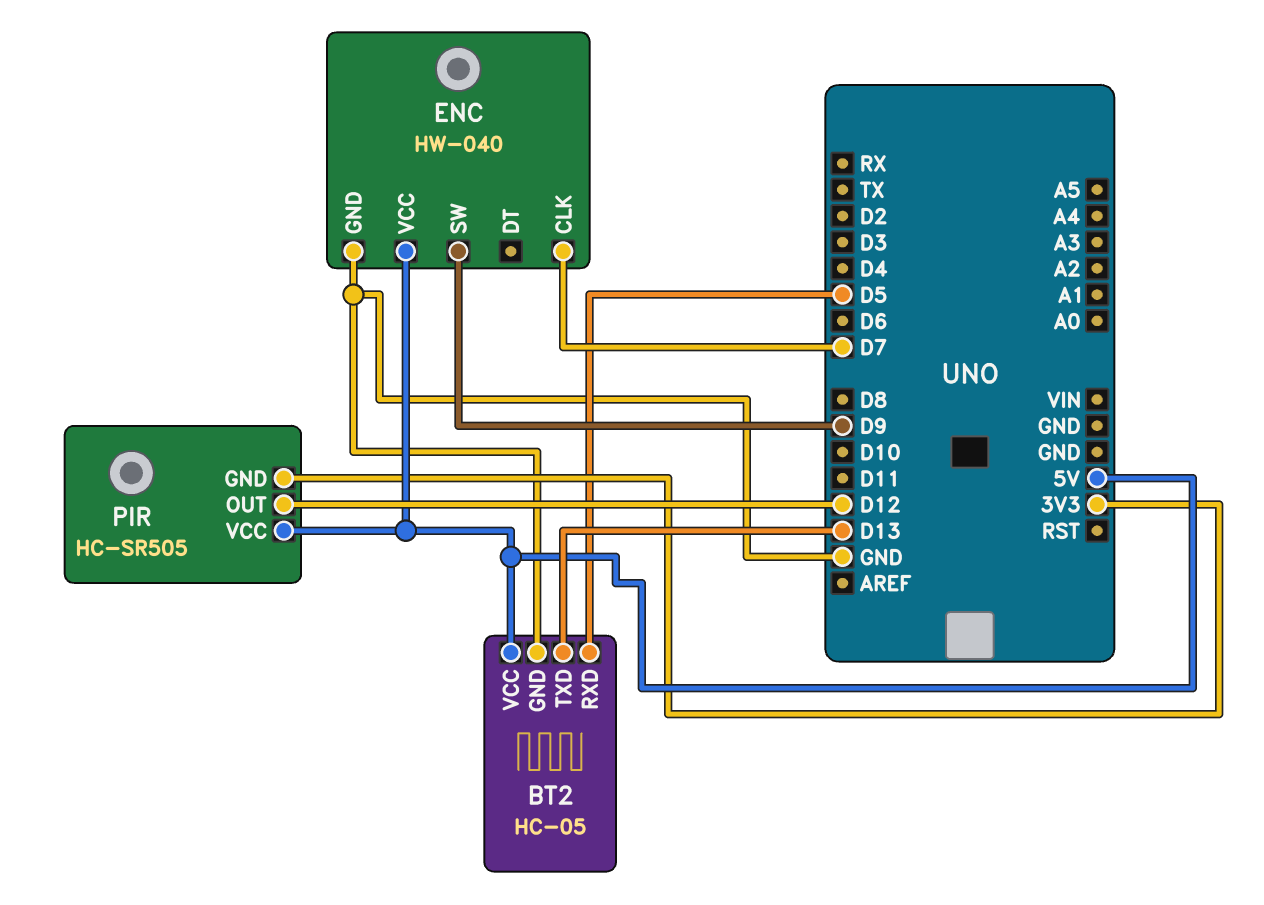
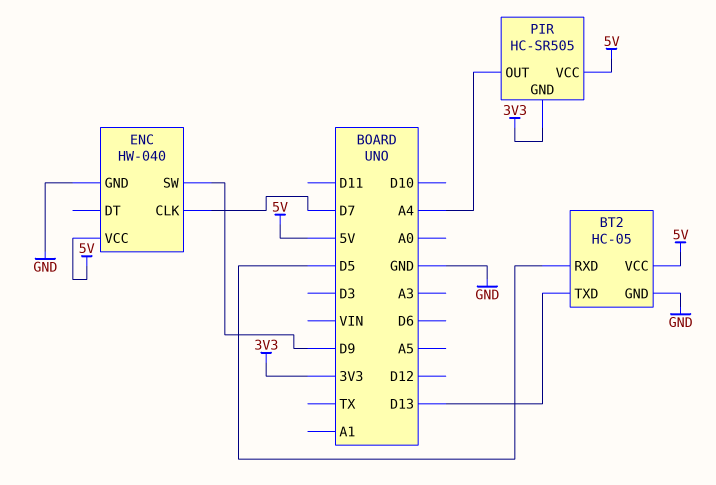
PIR pin OUT: D12 -> A4

